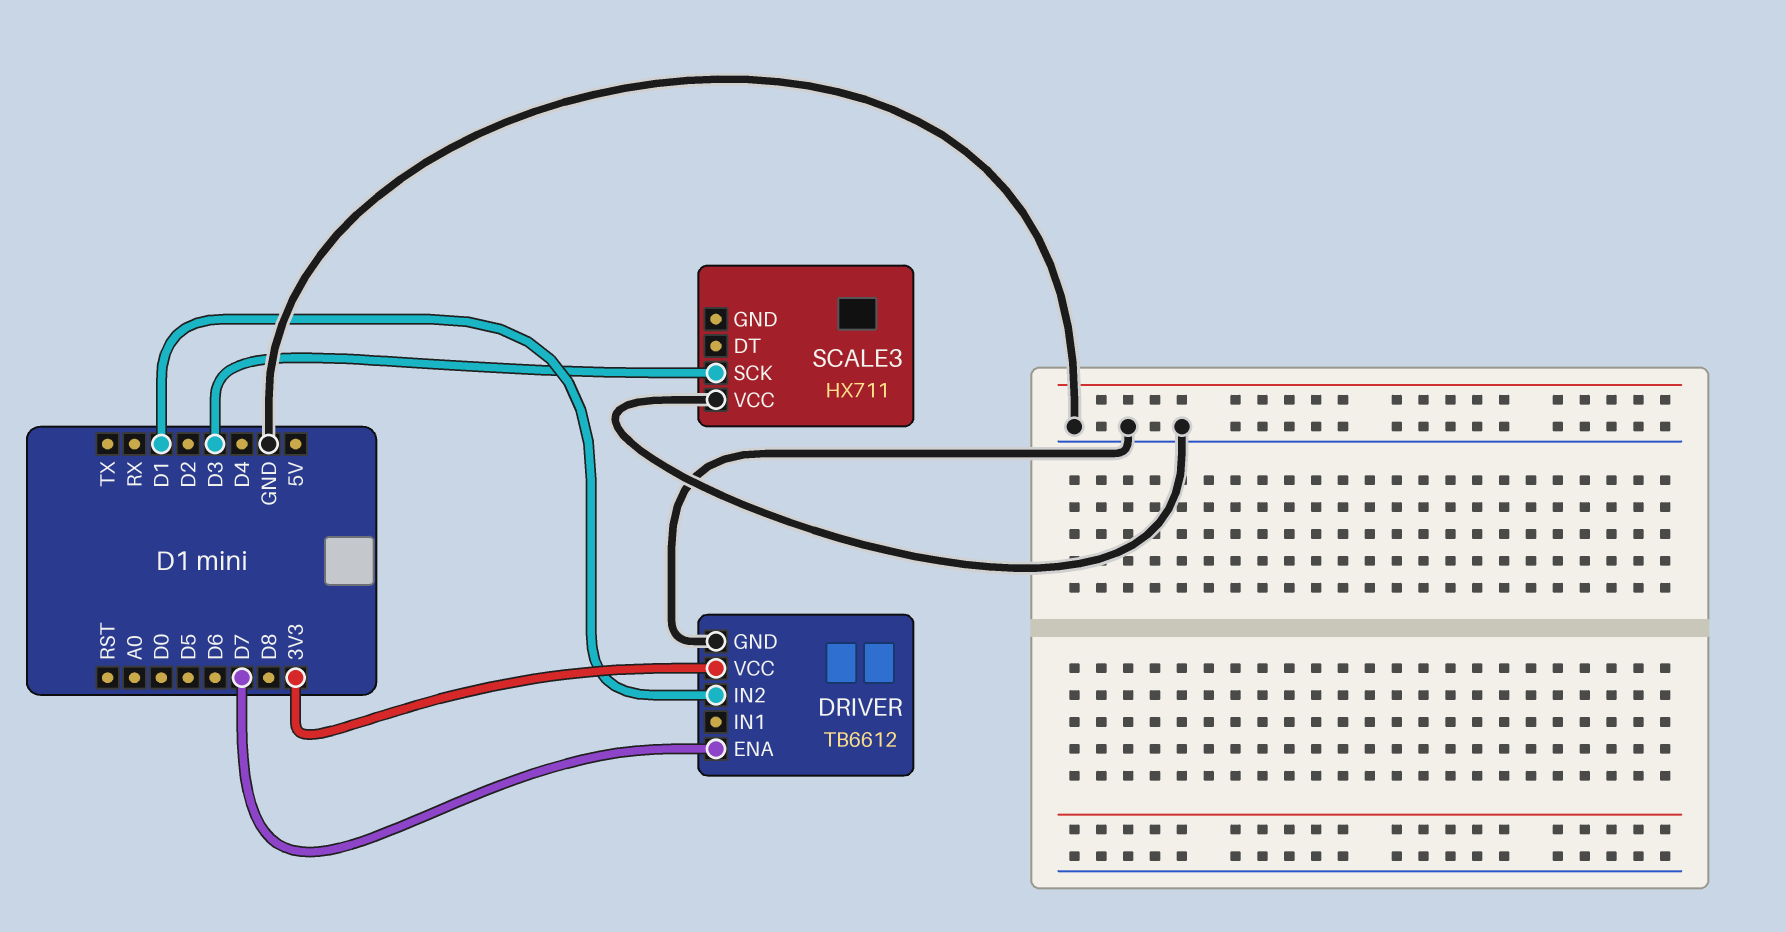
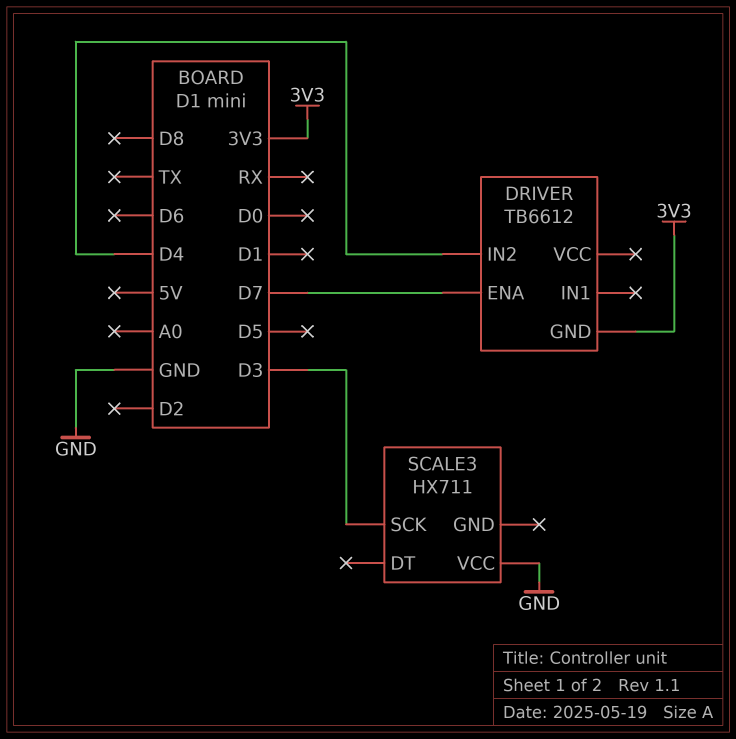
DRIVER pin GND: GND -> 3V3
DRIVER pin IN2: D1 -> D4
DRIVER pin VCC: 3V3 -> none

